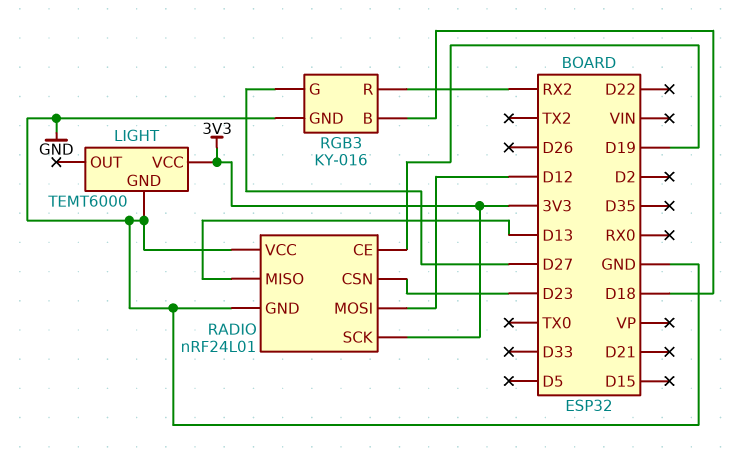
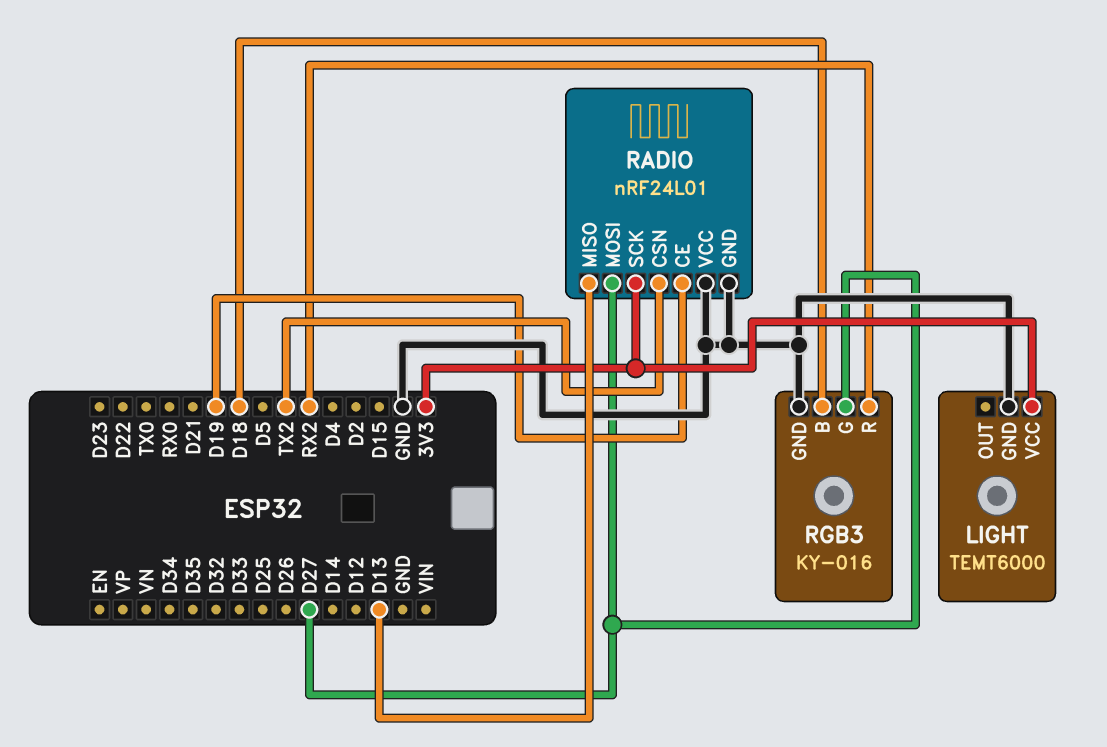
RADIO pin CSN: D23 -> TX2
RADIO pin MOSI: D12 -> D27

